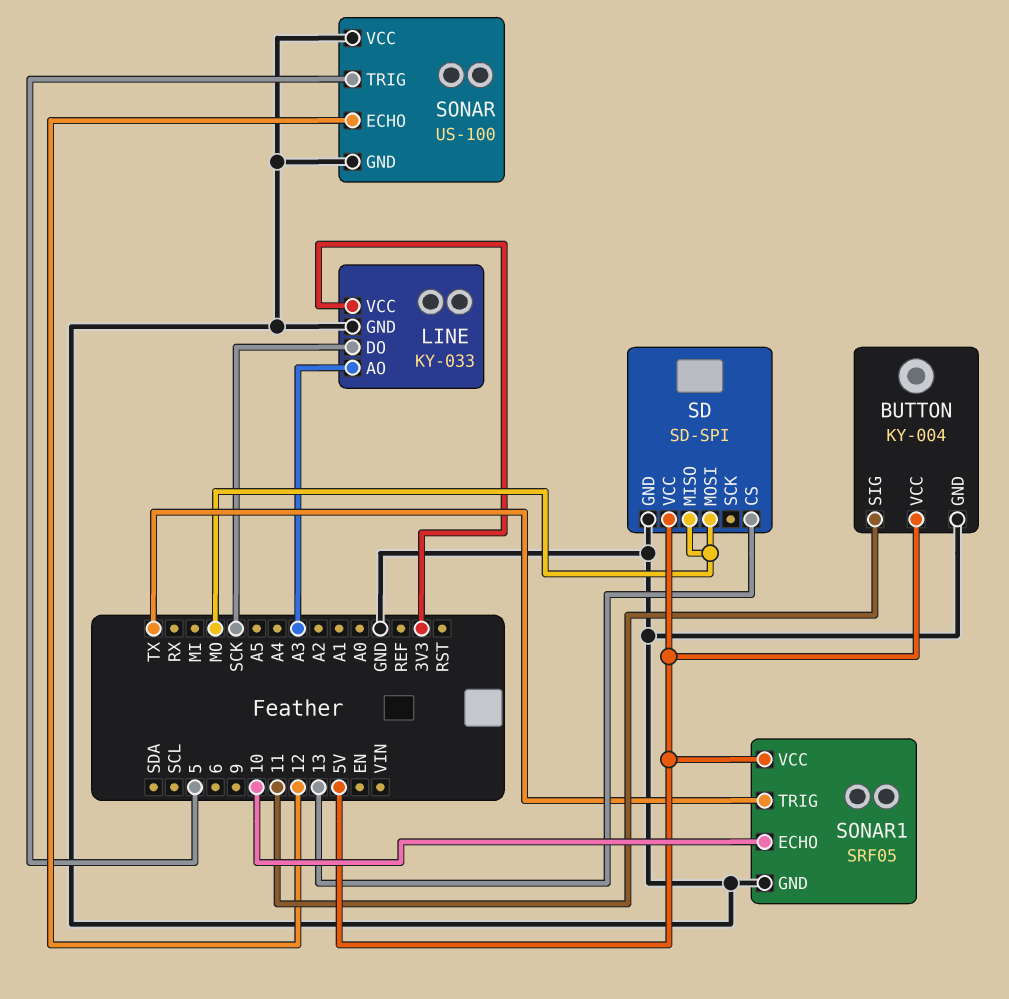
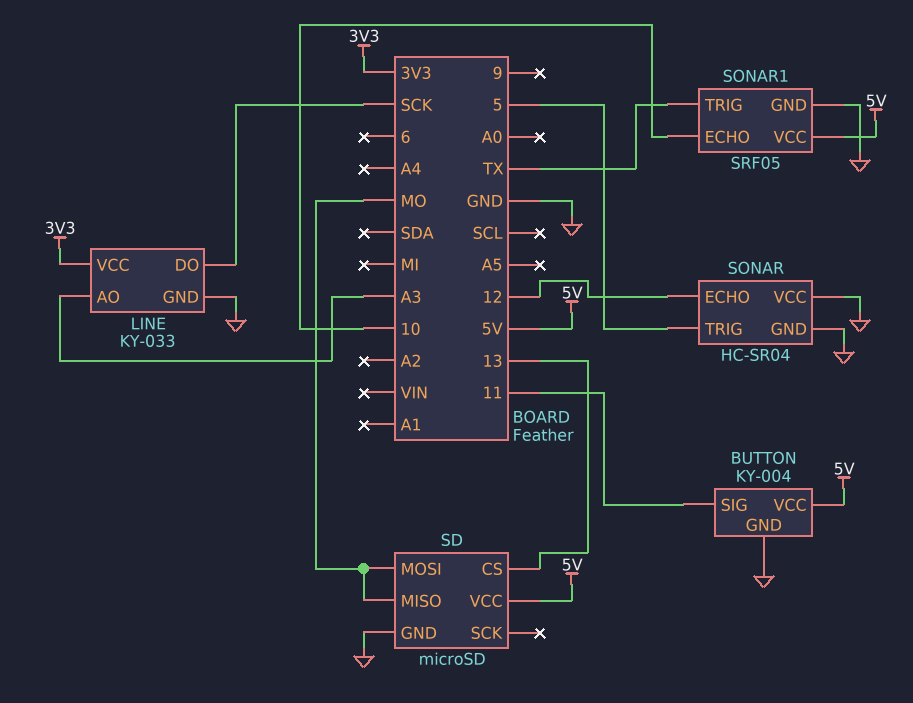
SD: SD-SPI -> microSD
SONAR: US-100 -> HC-SR04

